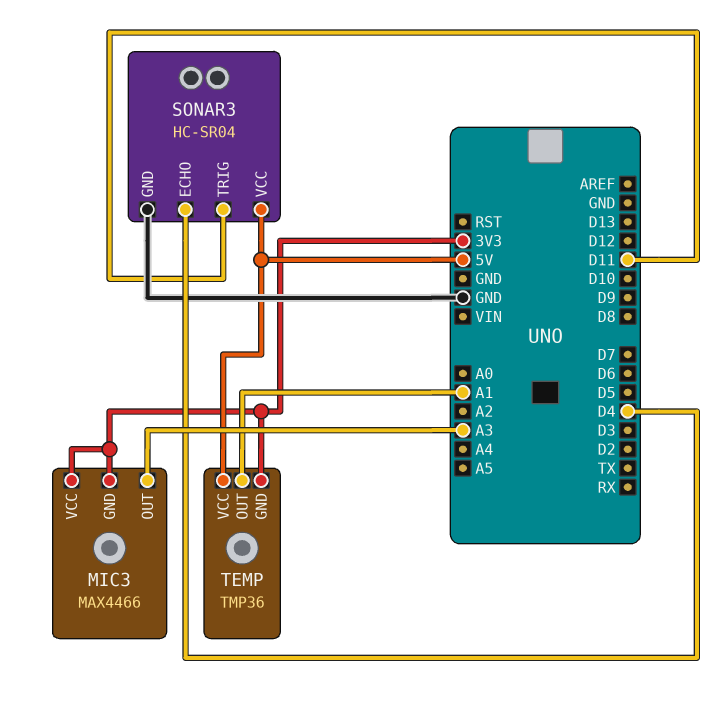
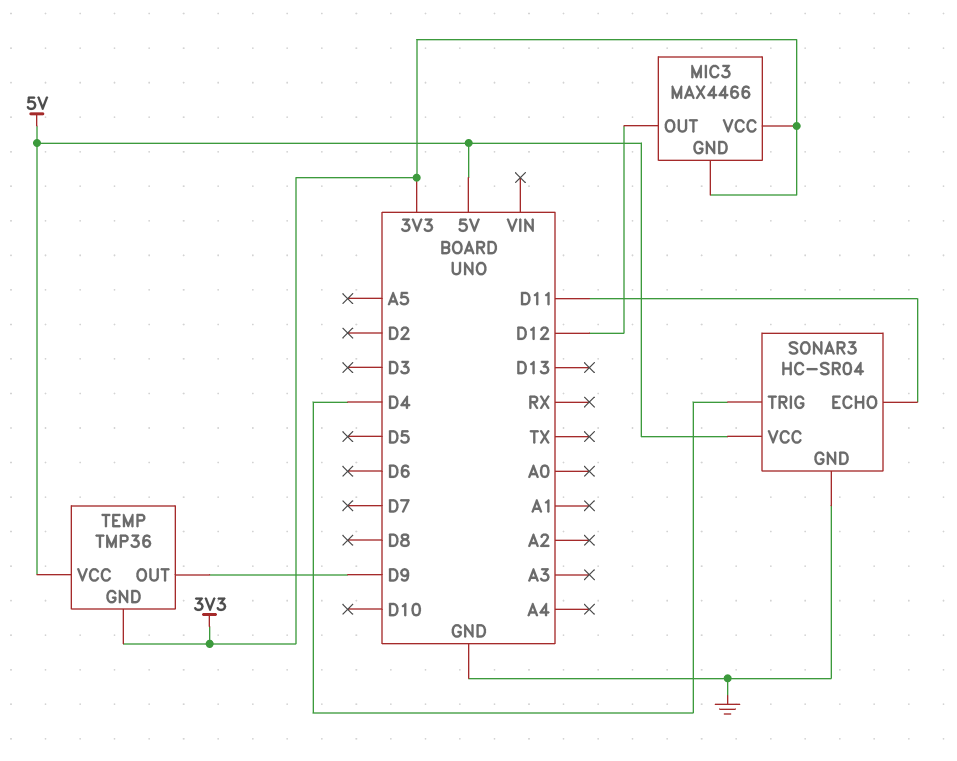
MIC3 pin OUT: A3 -> D12
SONAR3 pin ECHO: D4 -> D11
SONAR3 pin TRIG: D11 -> D4
TEMP pin OUT: A1 -> D9

